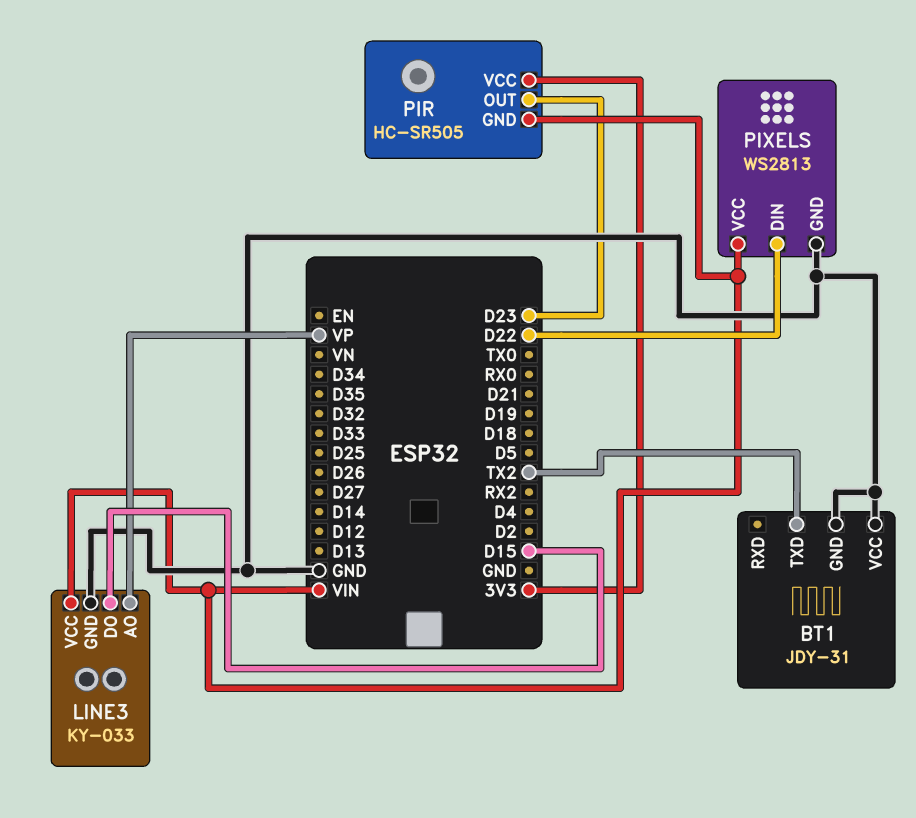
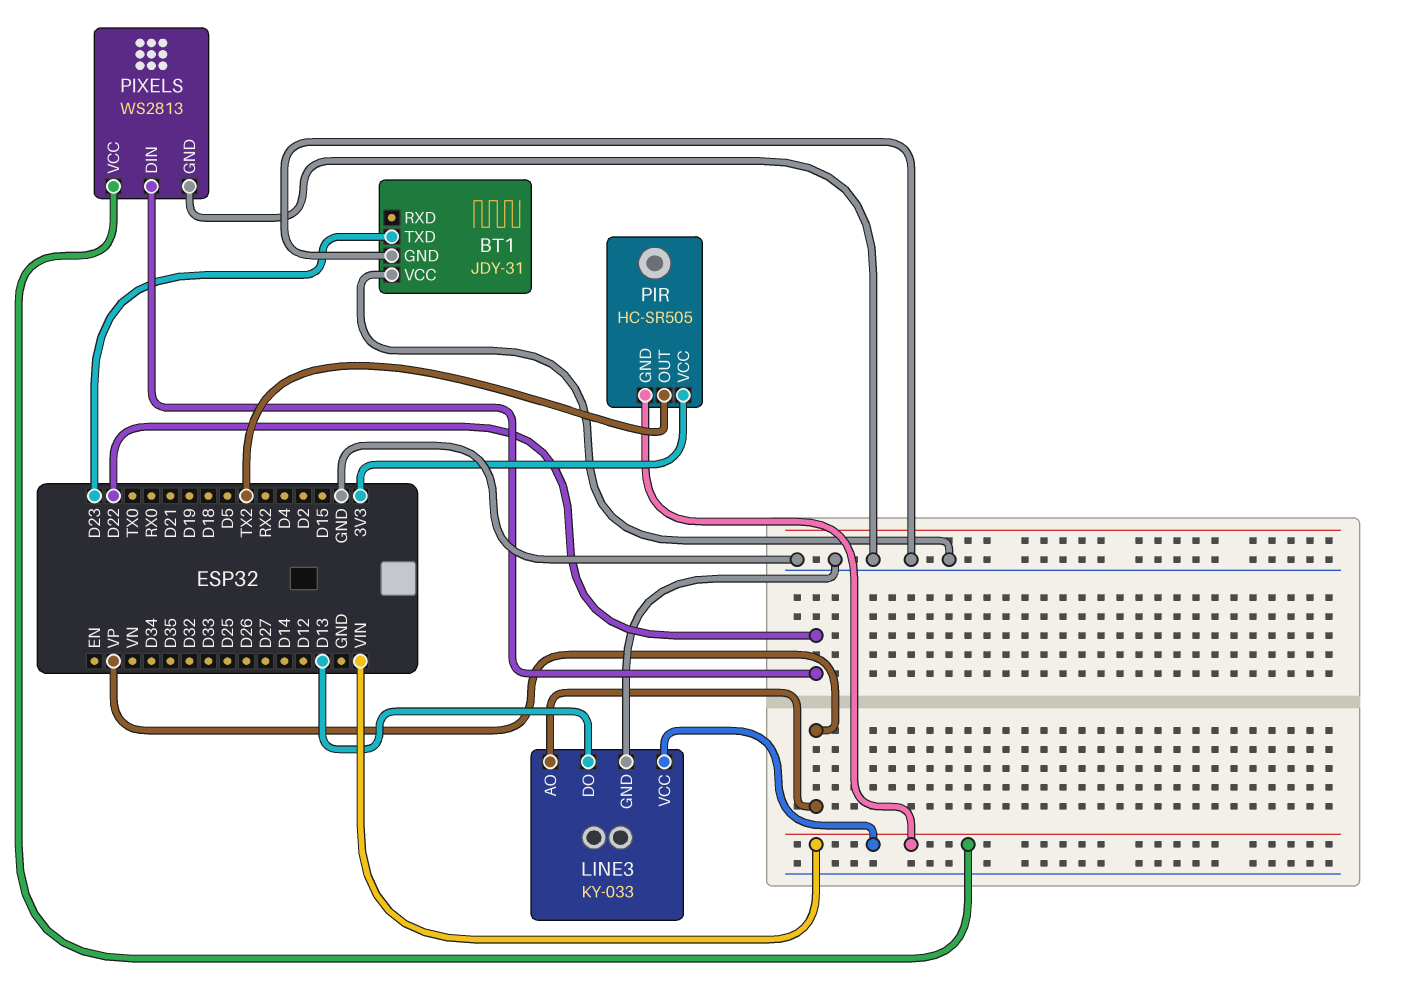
BT1 pin TXD: TX2 -> D23
LINE3 pin DO: D15 -> D13
PIR pin OUT: D23 -> TX2

